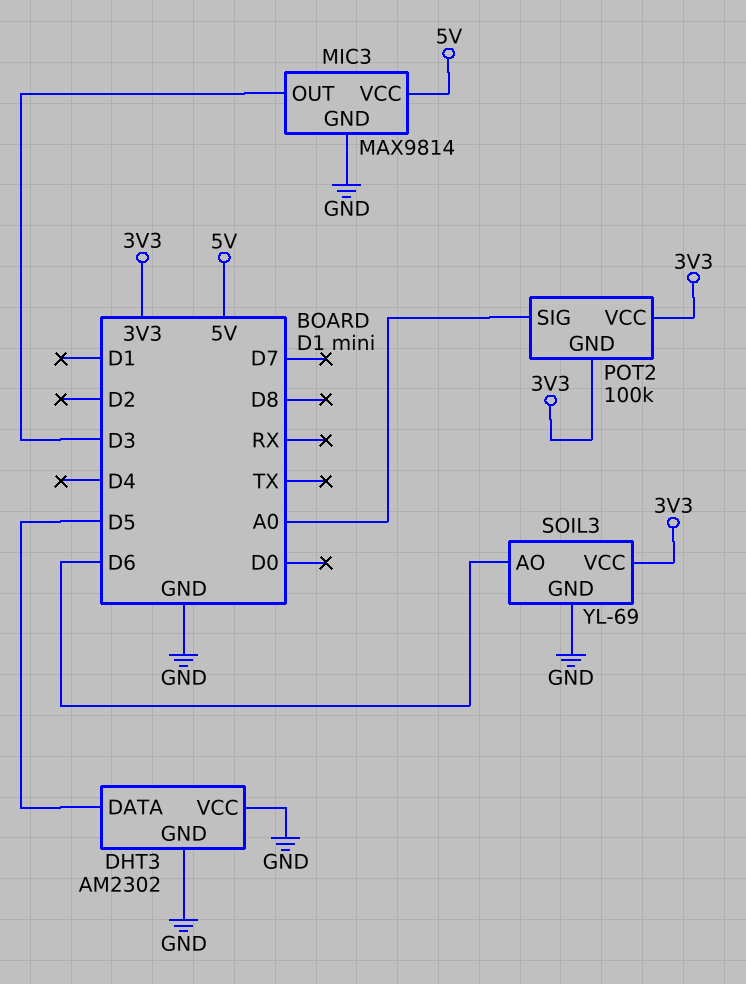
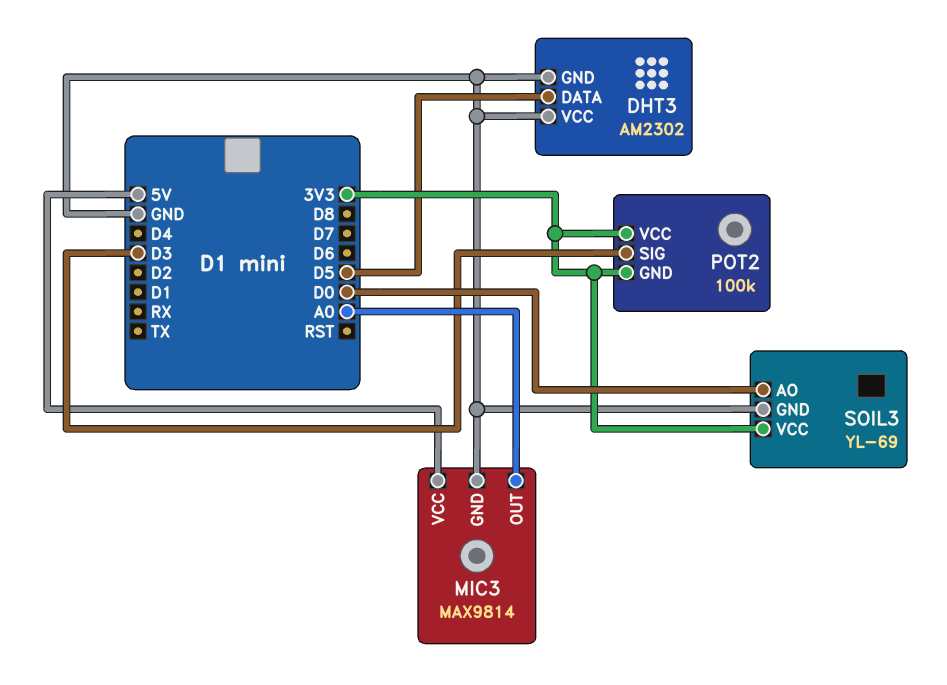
MIC3 pin OUT: D3 -> A0
POT2 pin SIG: A0 -> D3
SOIL3 pin AO: D6 -> D0

